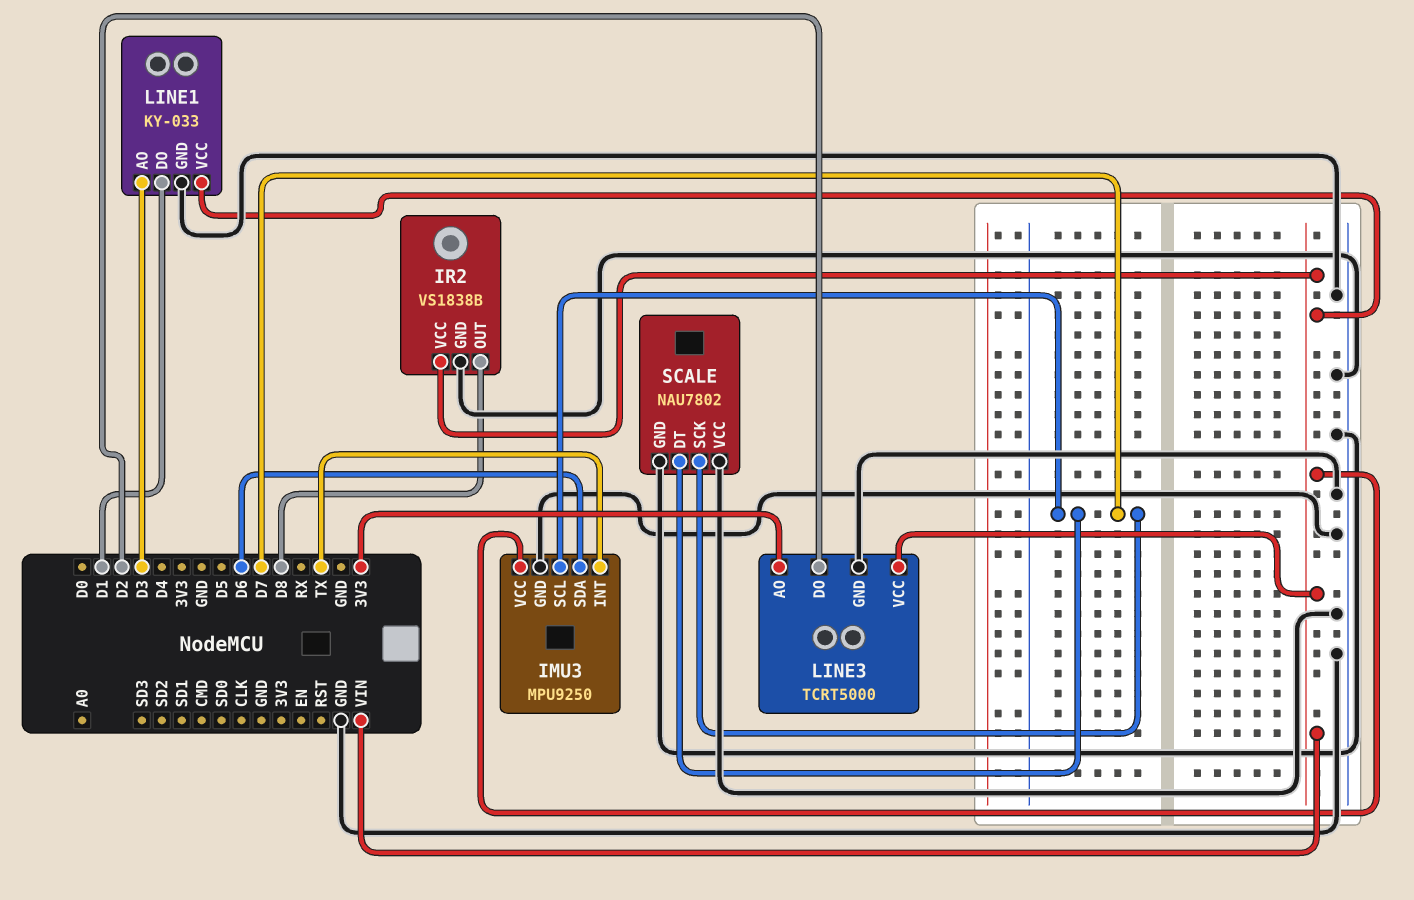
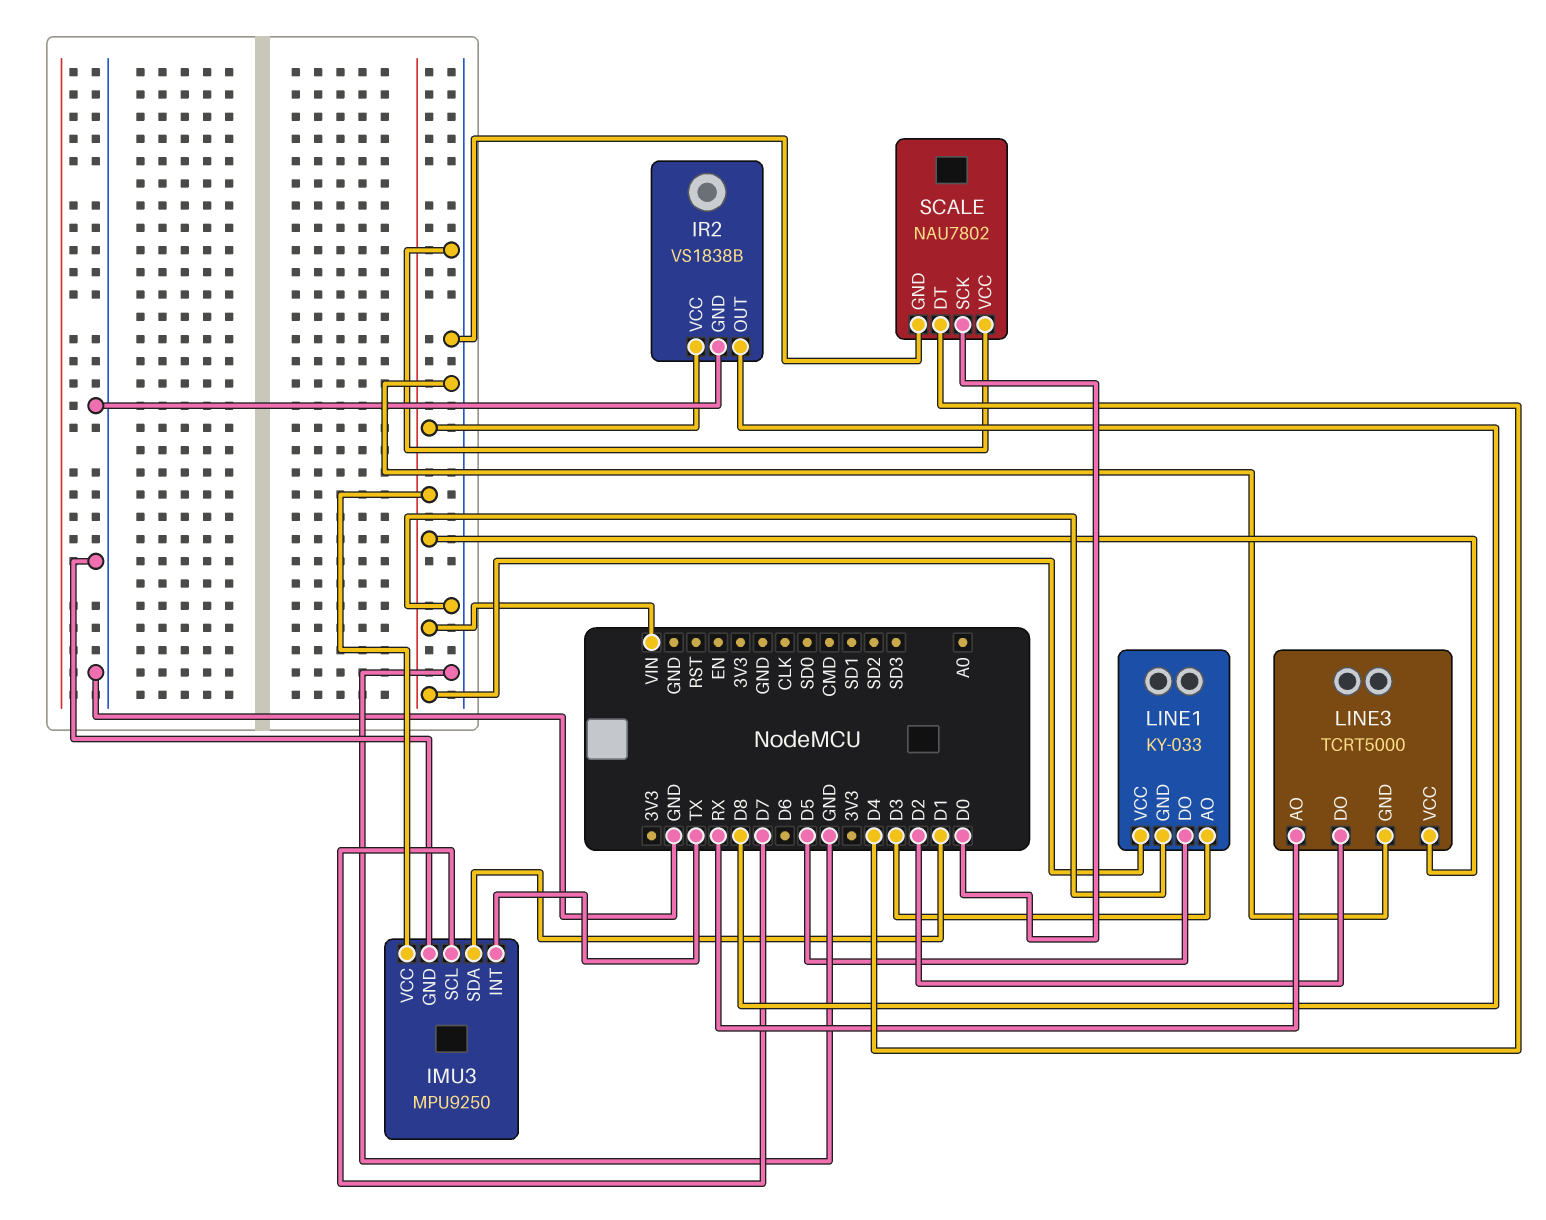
IMU3 pin SDA: D6 -> D1
LINE1 pin DO: D1 -> D5
LINE3 pin AO: 3V3 -> RX
SCALE pin DT: D7 -> D4
SCALE pin SCK: D7 -> D0

